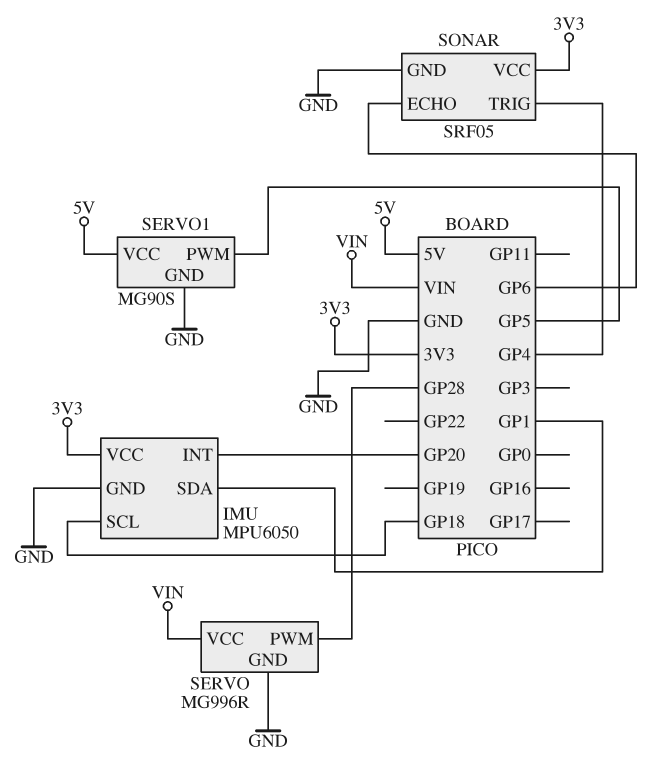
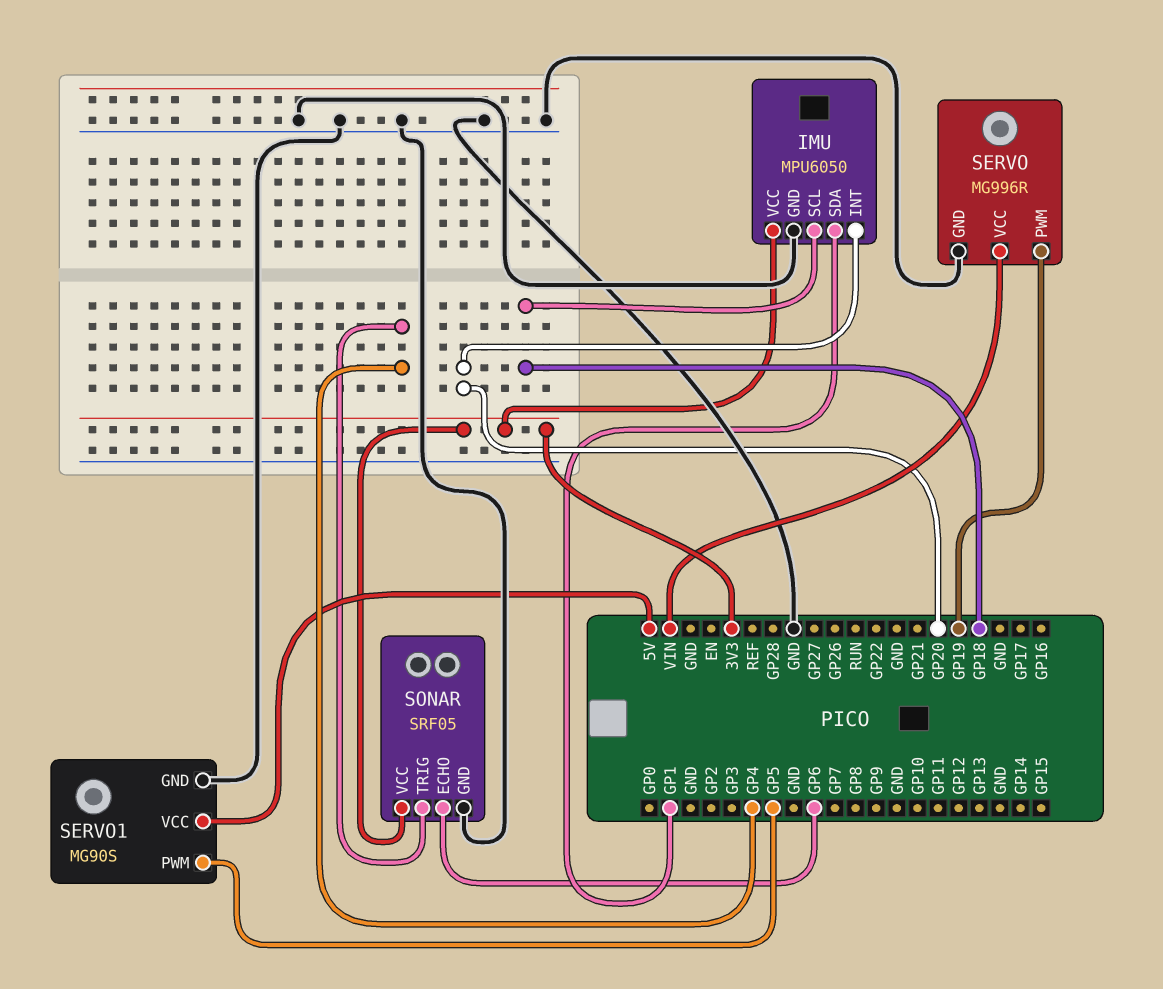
SERVO pin PWM: GP28 -> GP19

